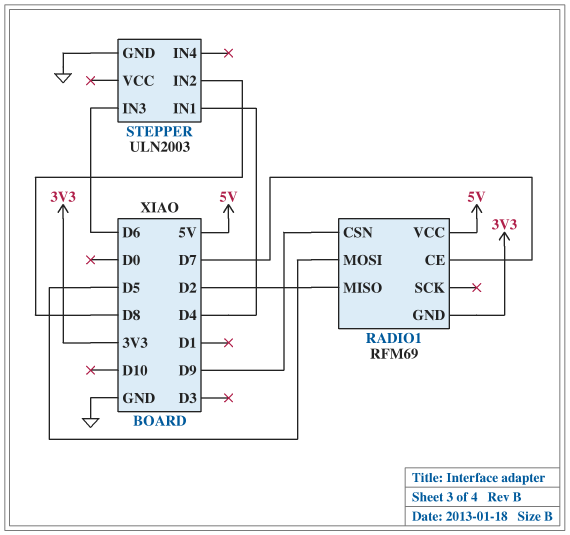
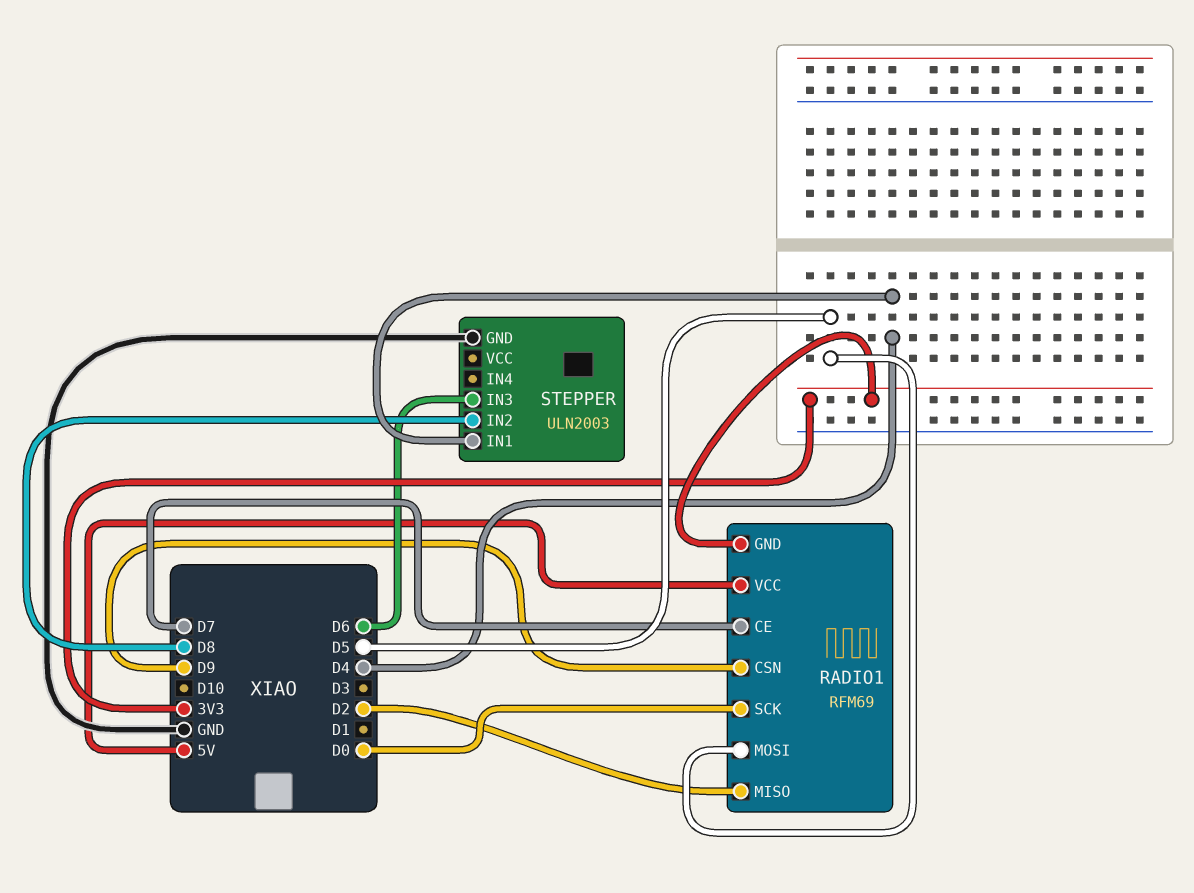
RADIO1 pin SCK: none -> D0

